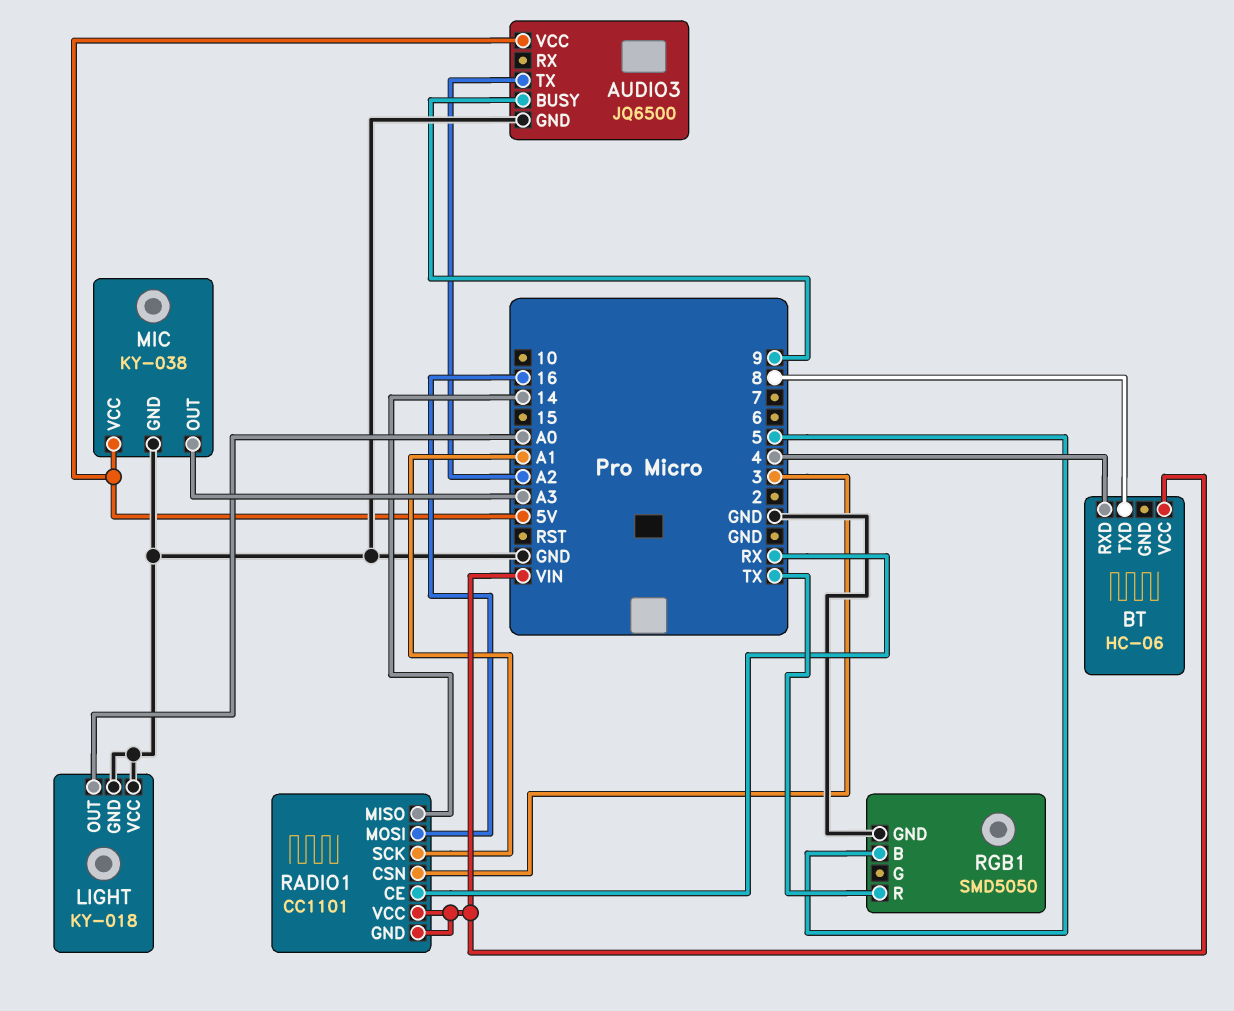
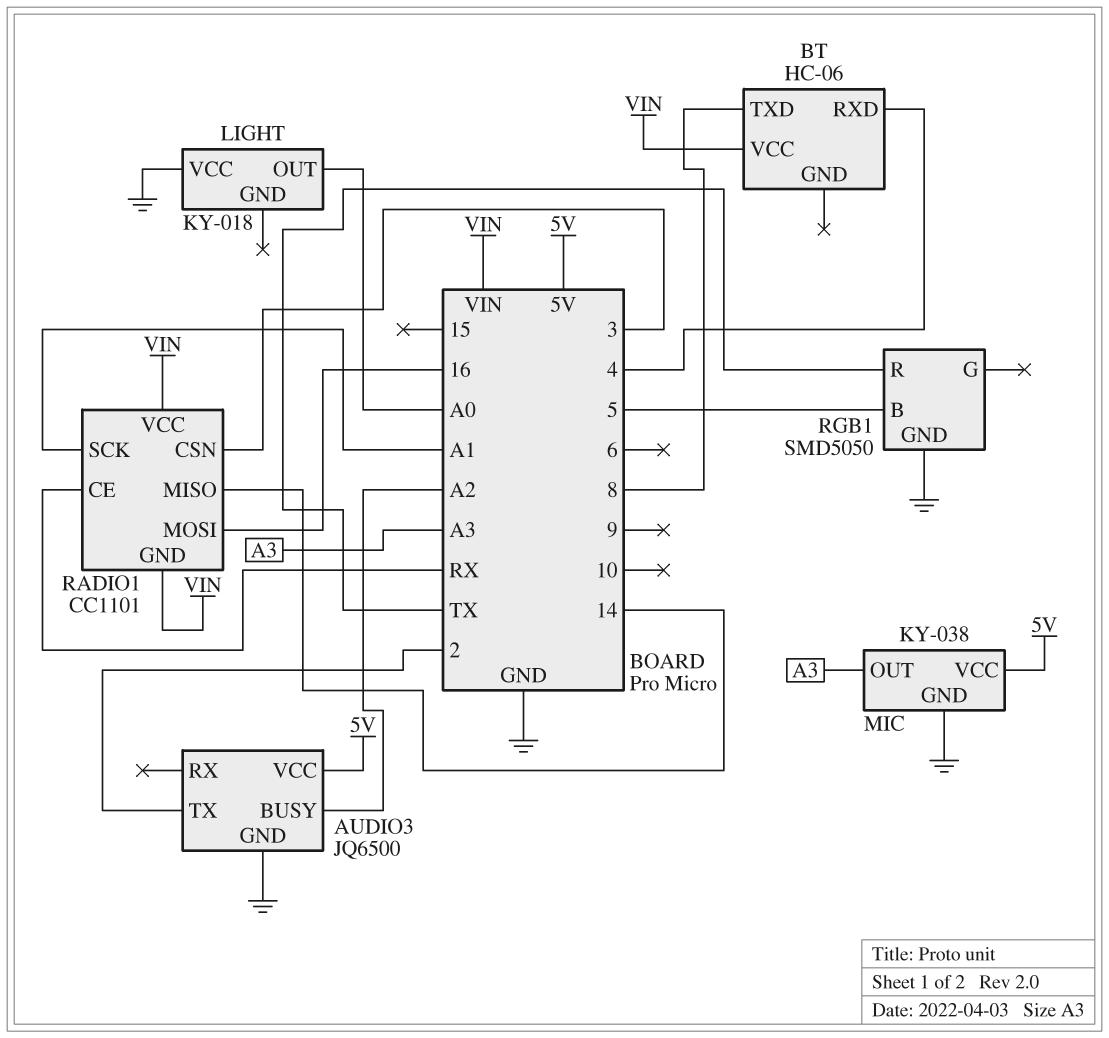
AUDIO3 pin BUSY: 9 -> A2
AUDIO3 pin TX: A2 -> 2
LIGHT pin GND: GND -> none

